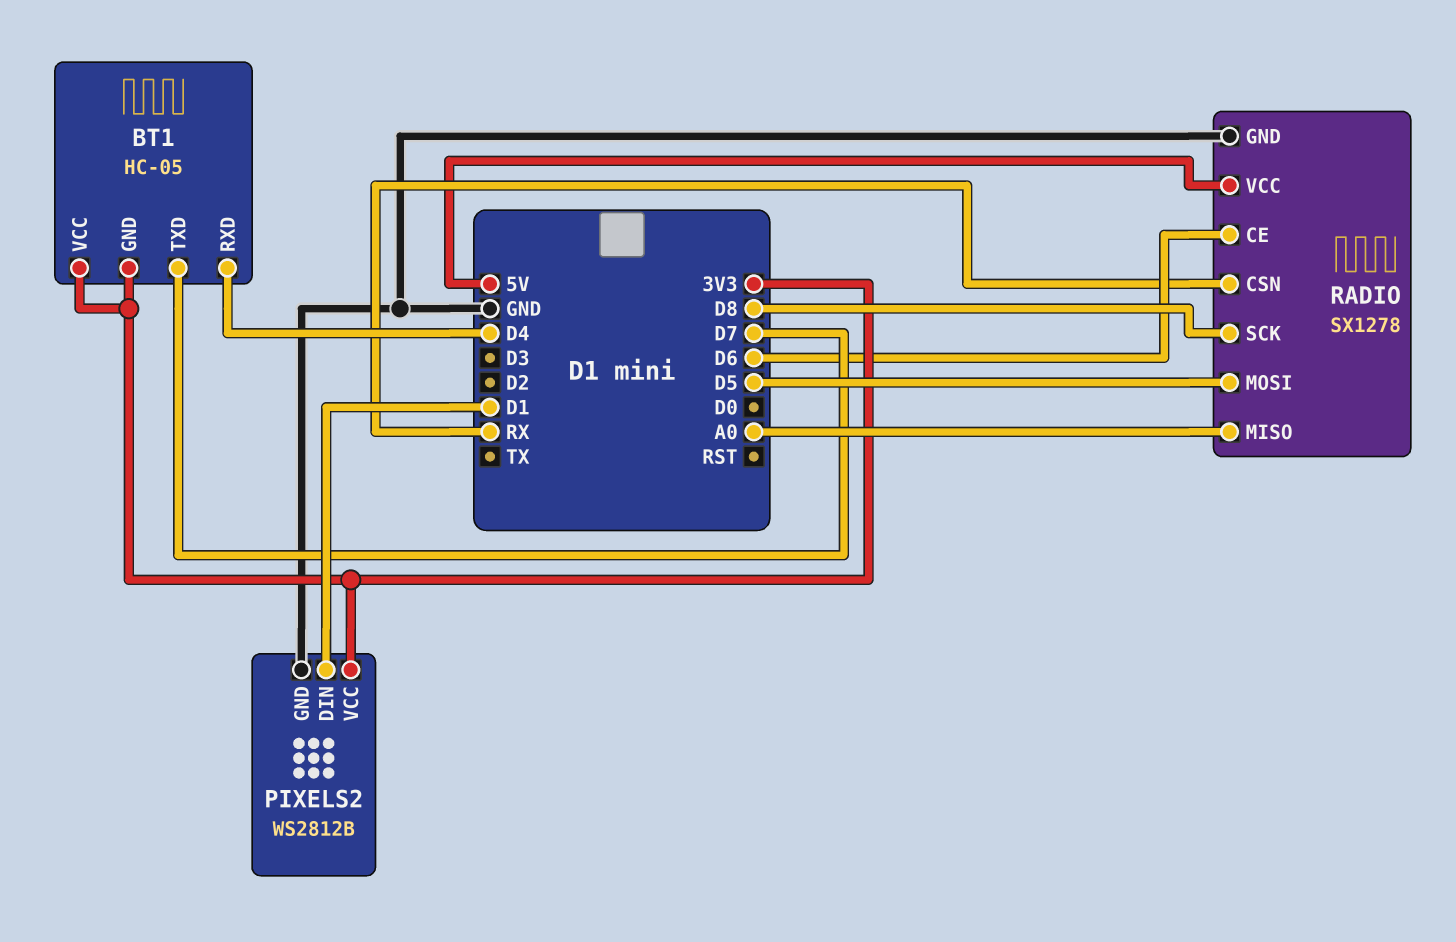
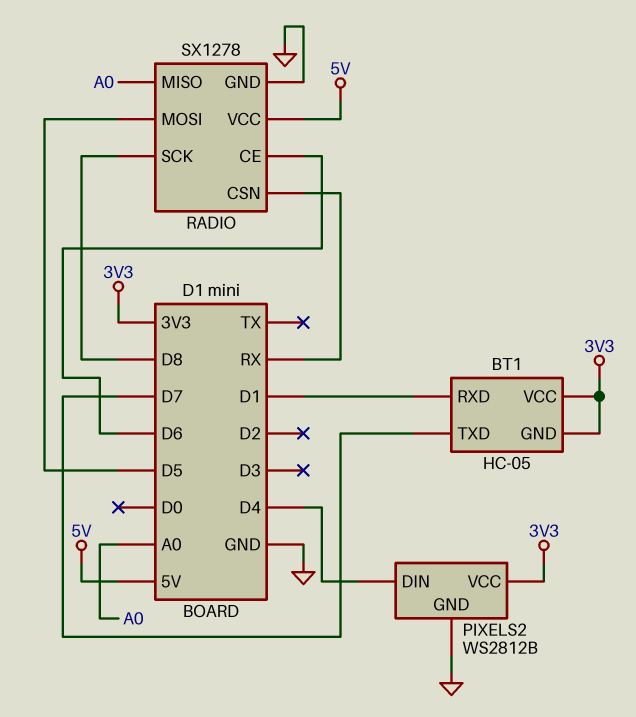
BT1 pin RXD: D4 -> D1
PIXELS2 pin DIN: D1 -> D4

